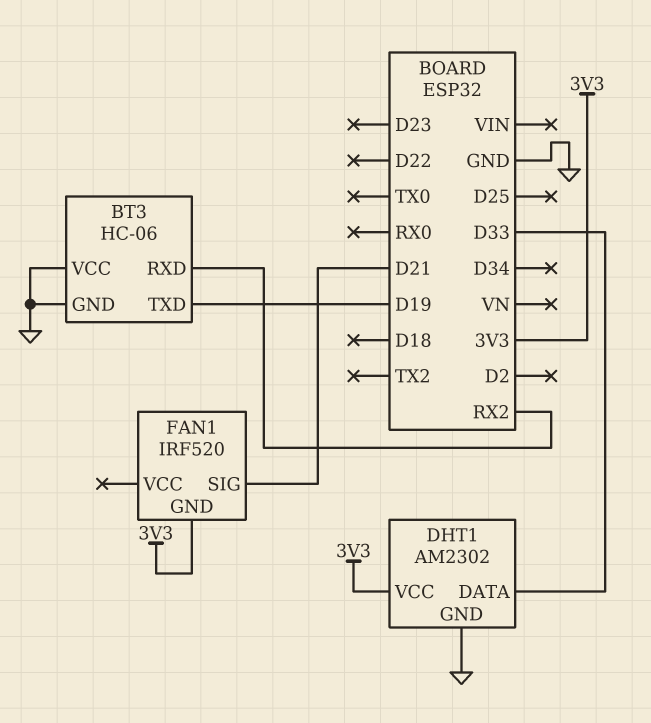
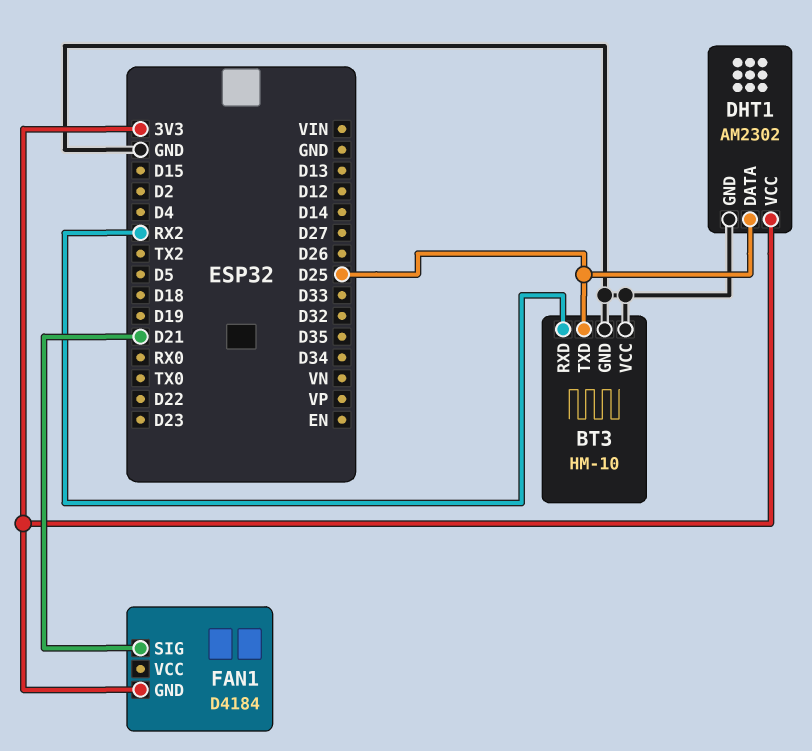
BT3: HC-06 -> HM-10
BT3 pin TXD: D19 -> D25
DHT1 pin DATA: D33 -> D25
FAN1: IRF520 -> D4184

